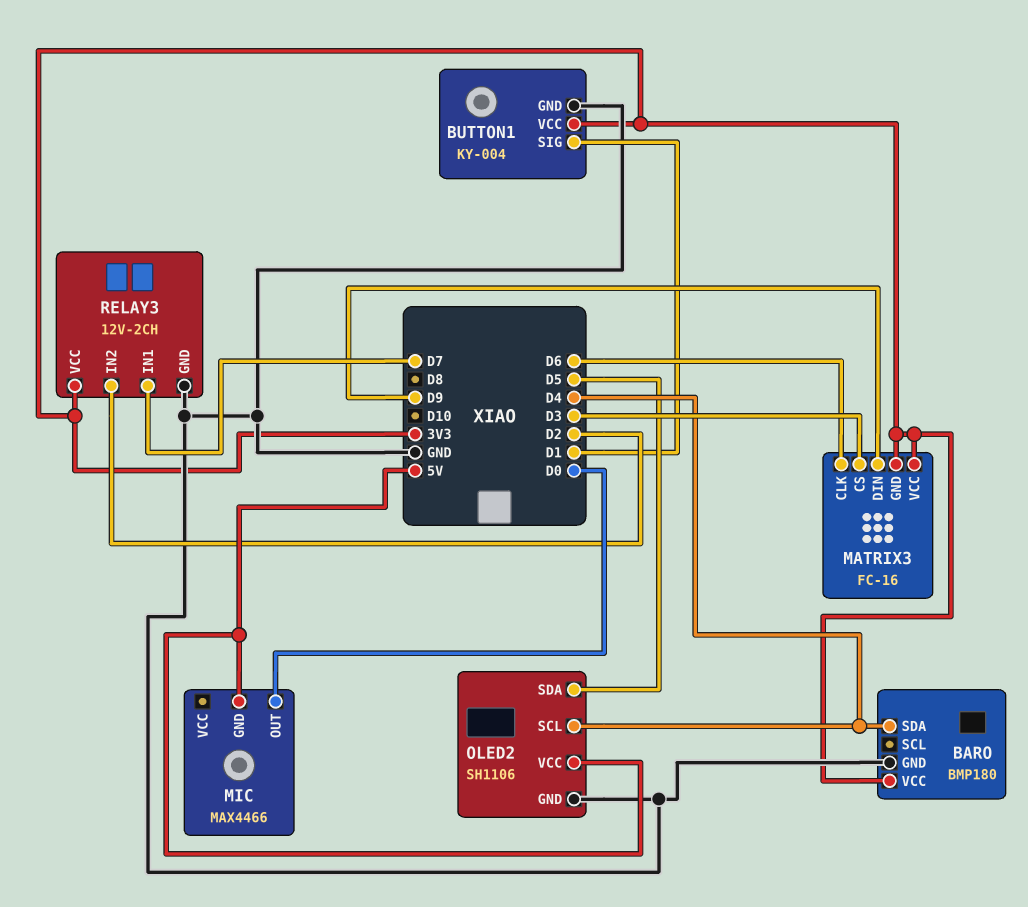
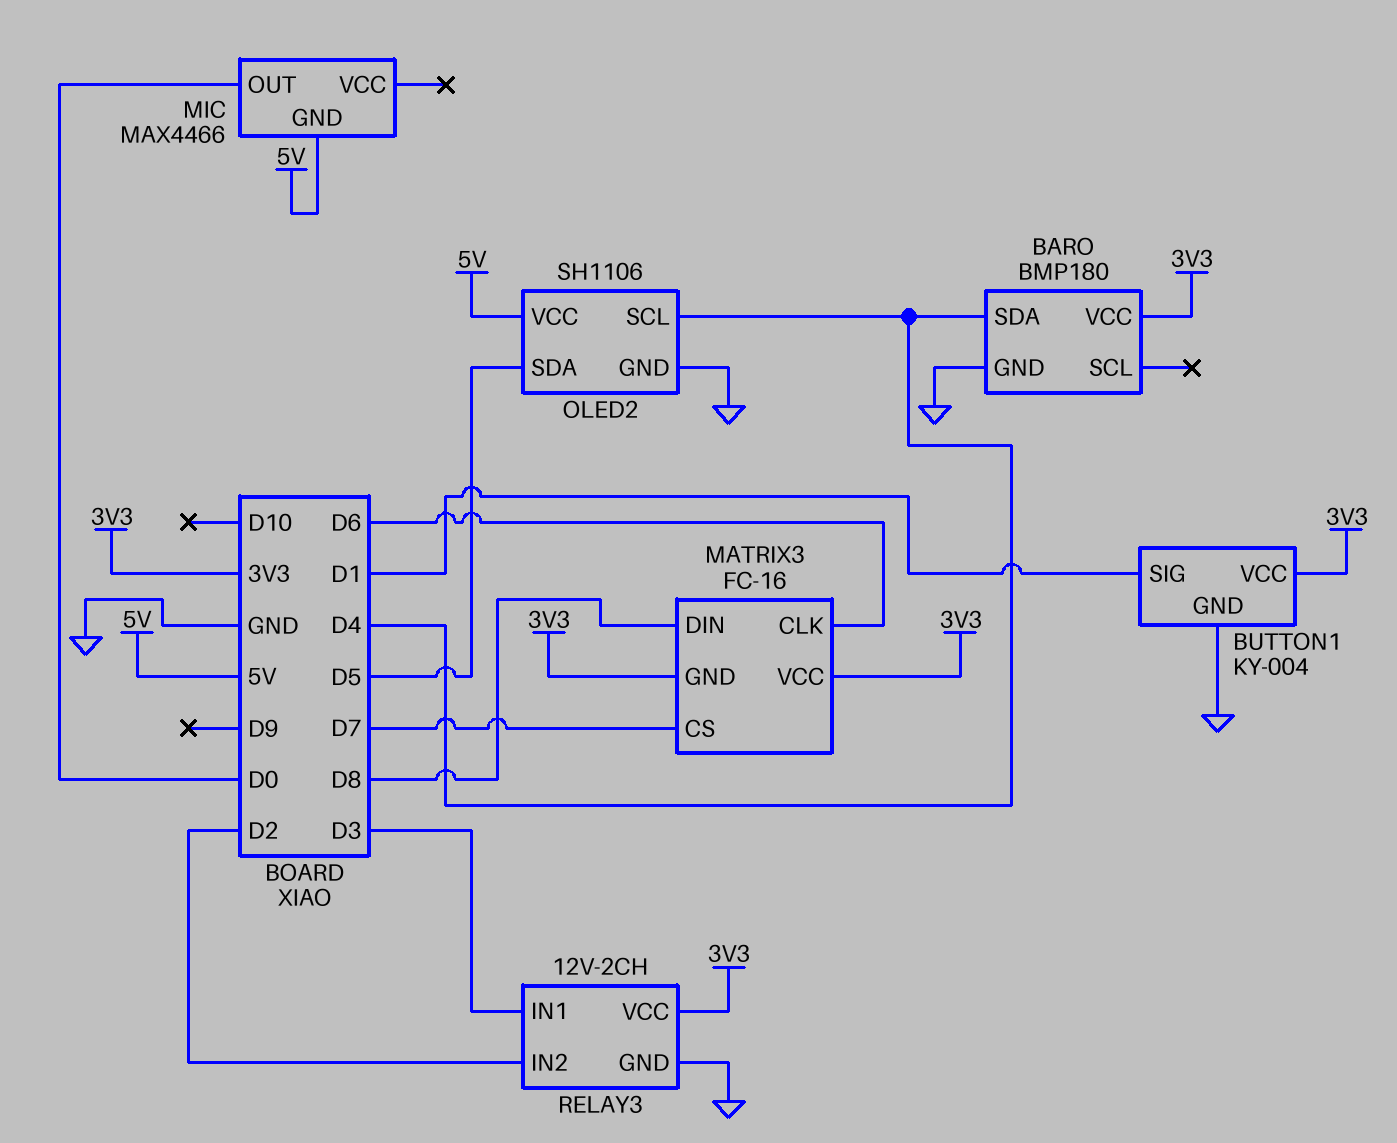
MATRIX3 pin CS: D3 -> D7
MATRIX3 pin DIN: D9 -> D8
RELAY3 pin IN1: D7 -> D3

